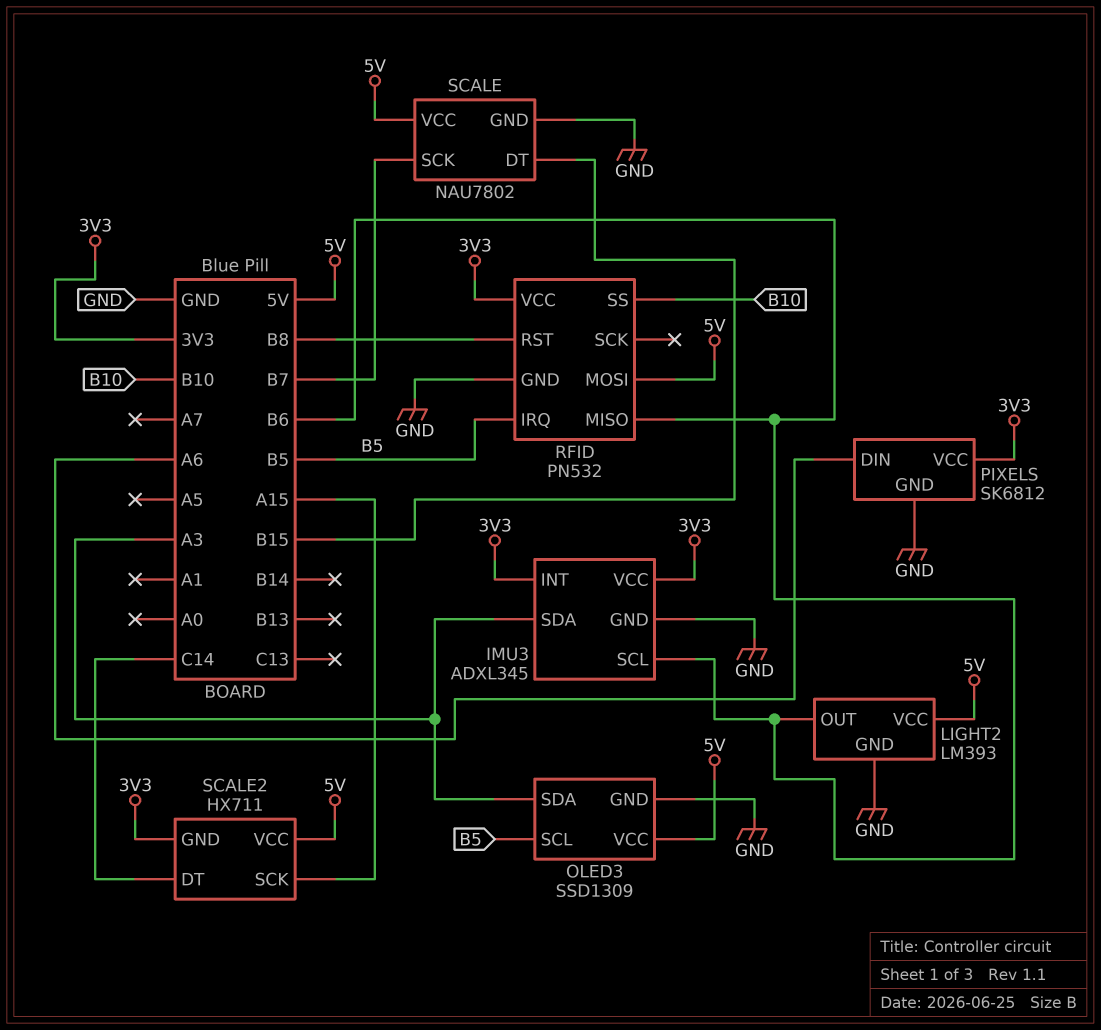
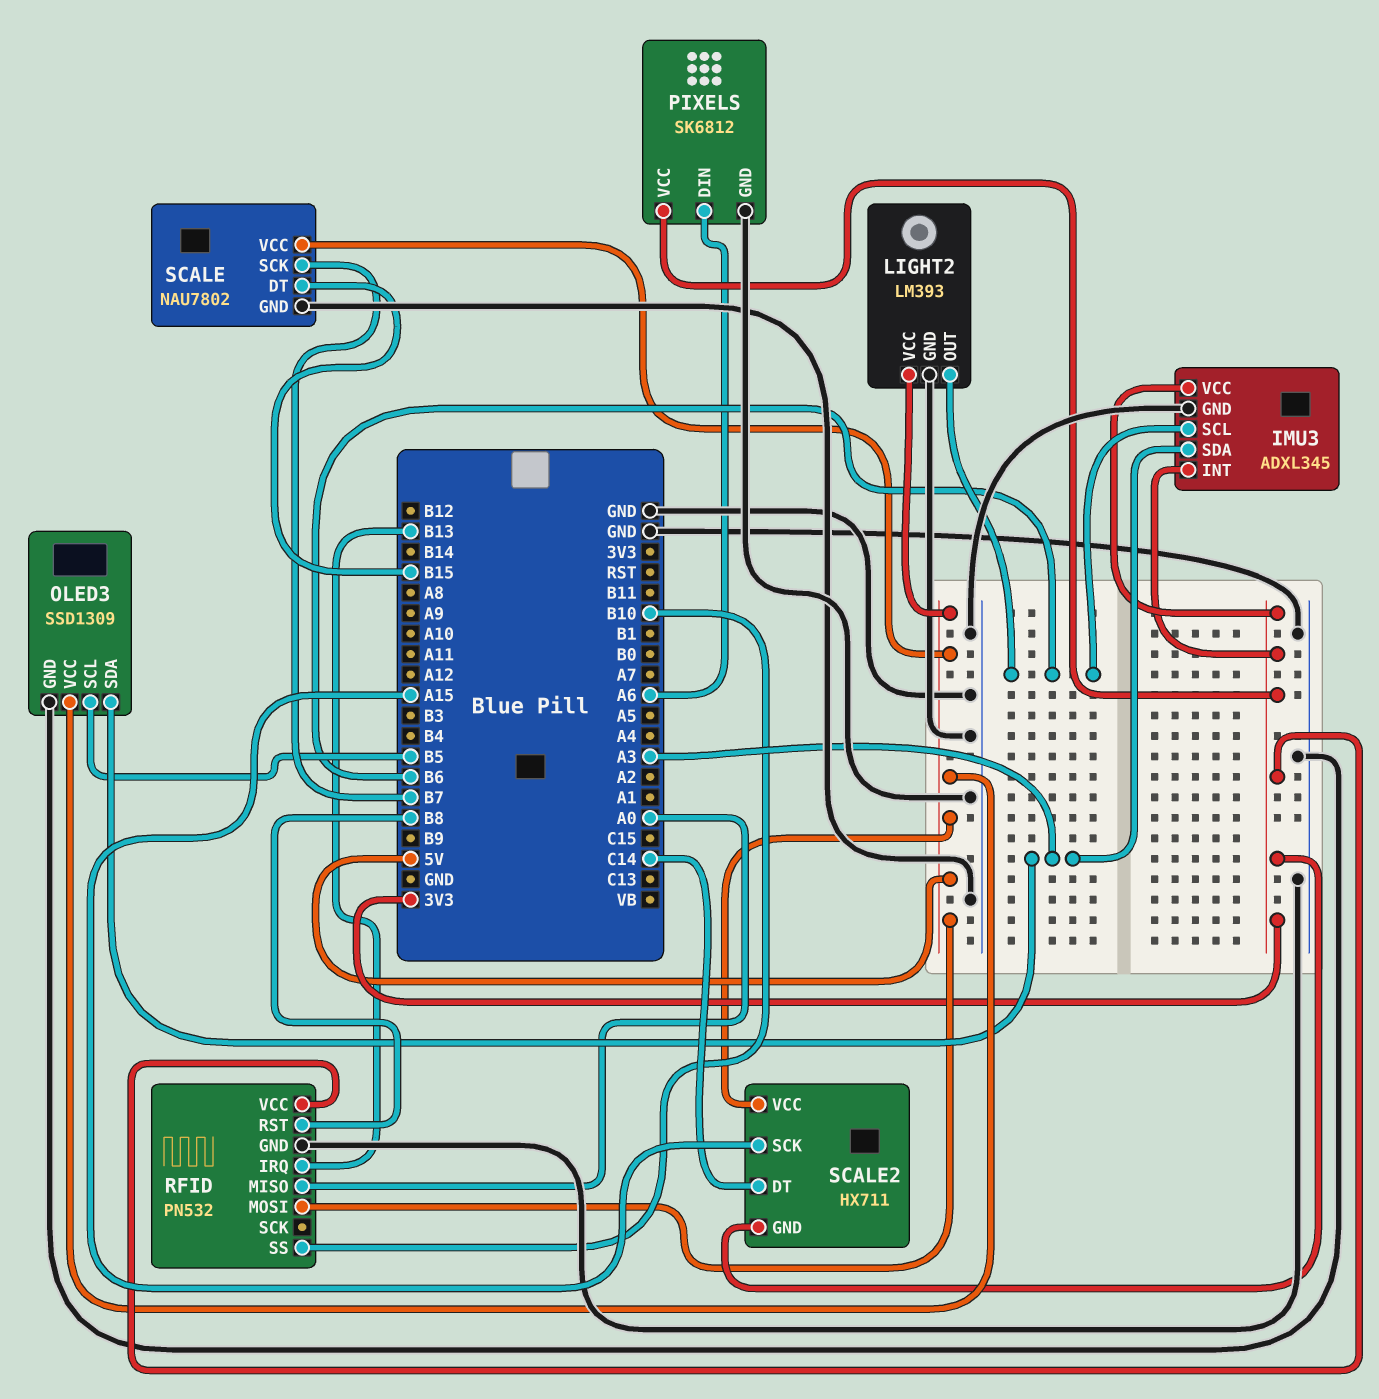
RFID pin IRQ: B5 -> B13
RFID pin MISO: B6 -> A0

